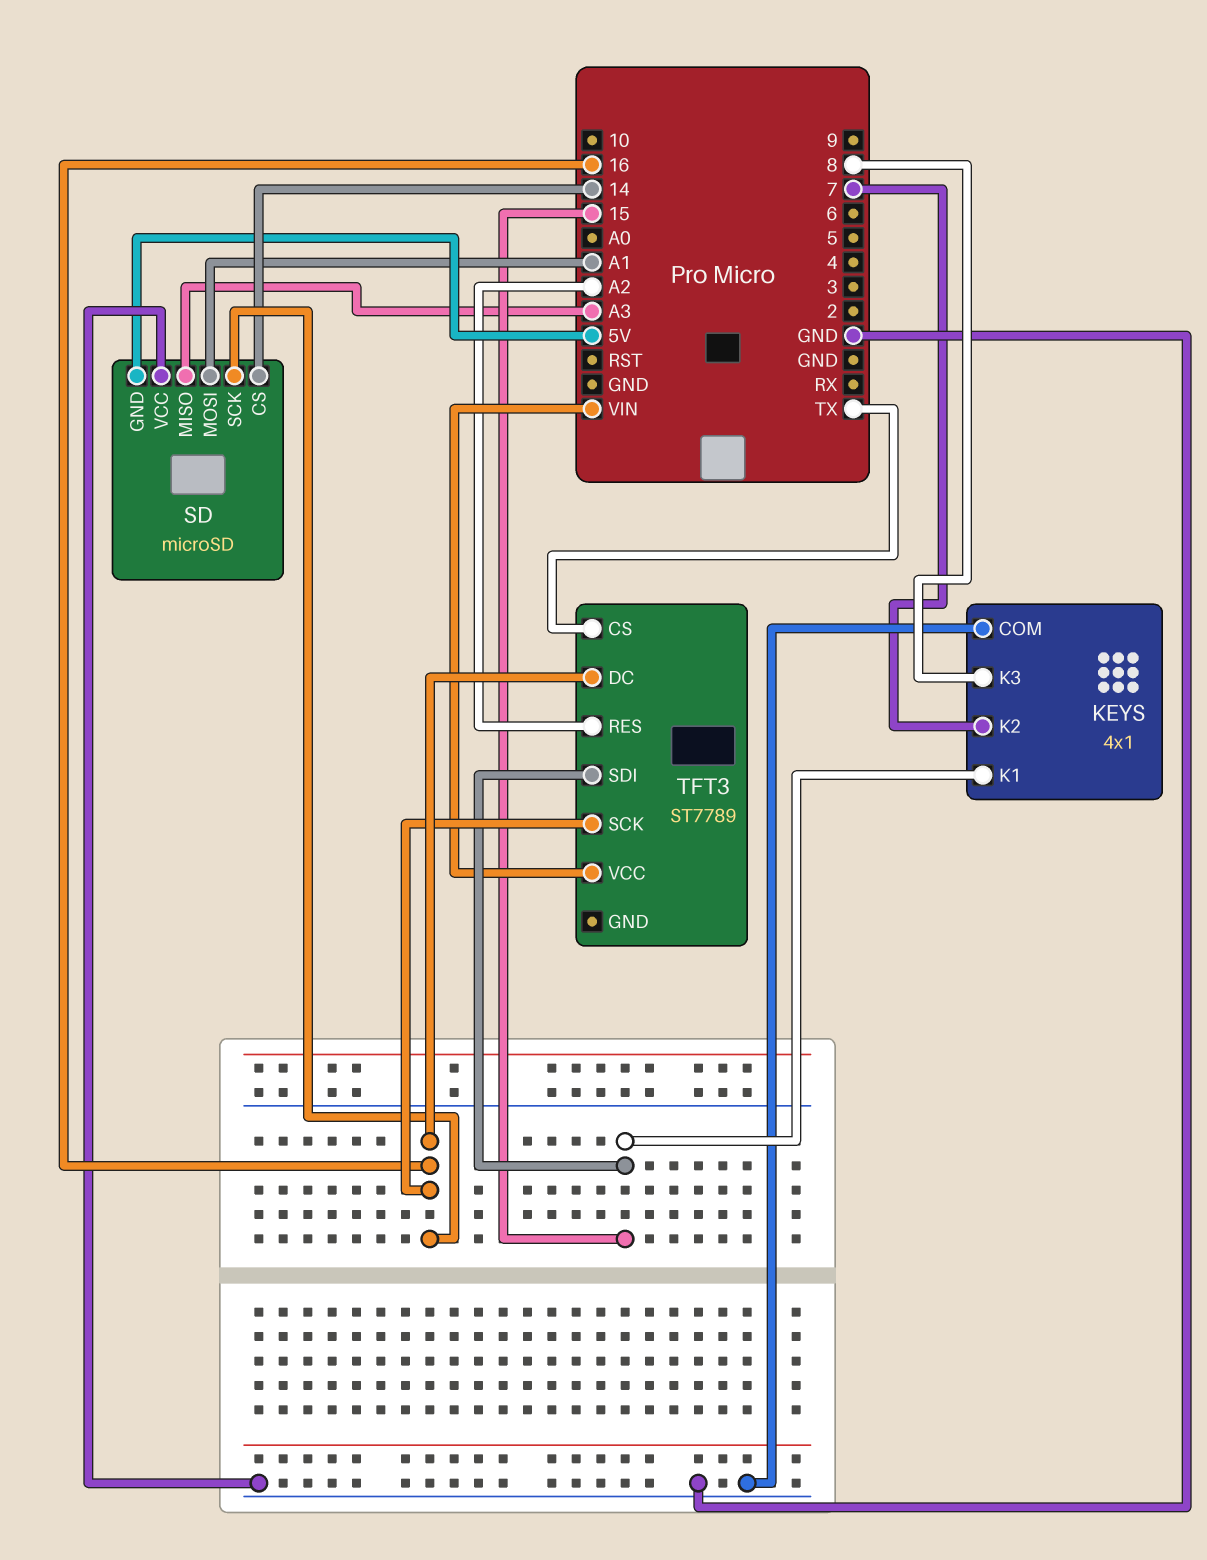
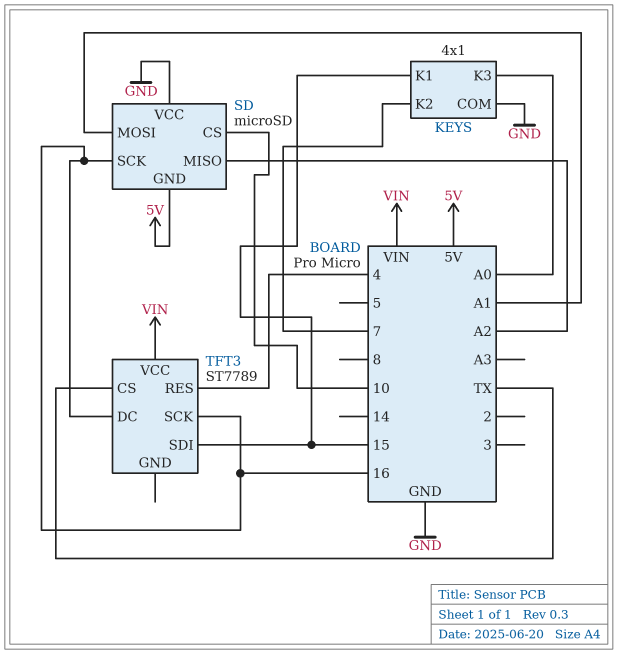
KEYS pin K3: 8 -> A0
SD pin CS: 14 -> 10
SD pin MISO: A3 -> A2
TFT3 pin RES: A2 -> 4

